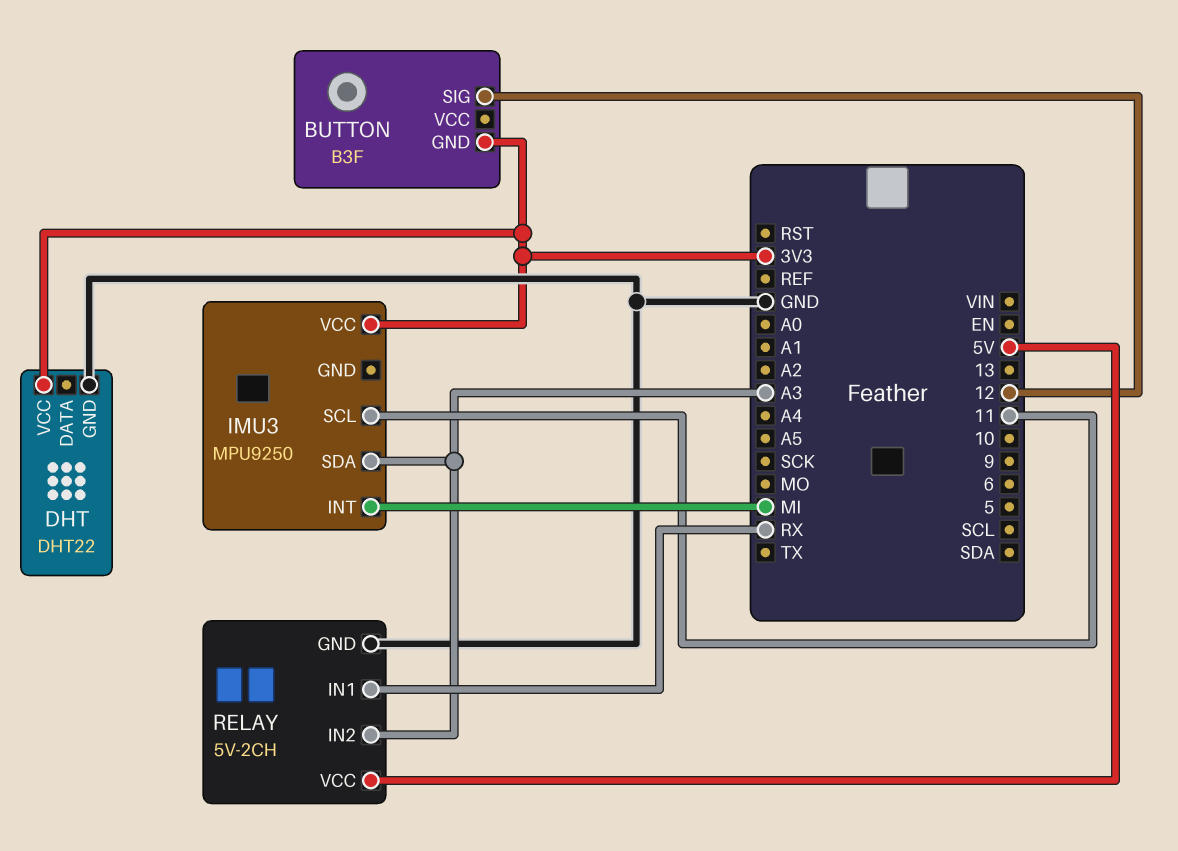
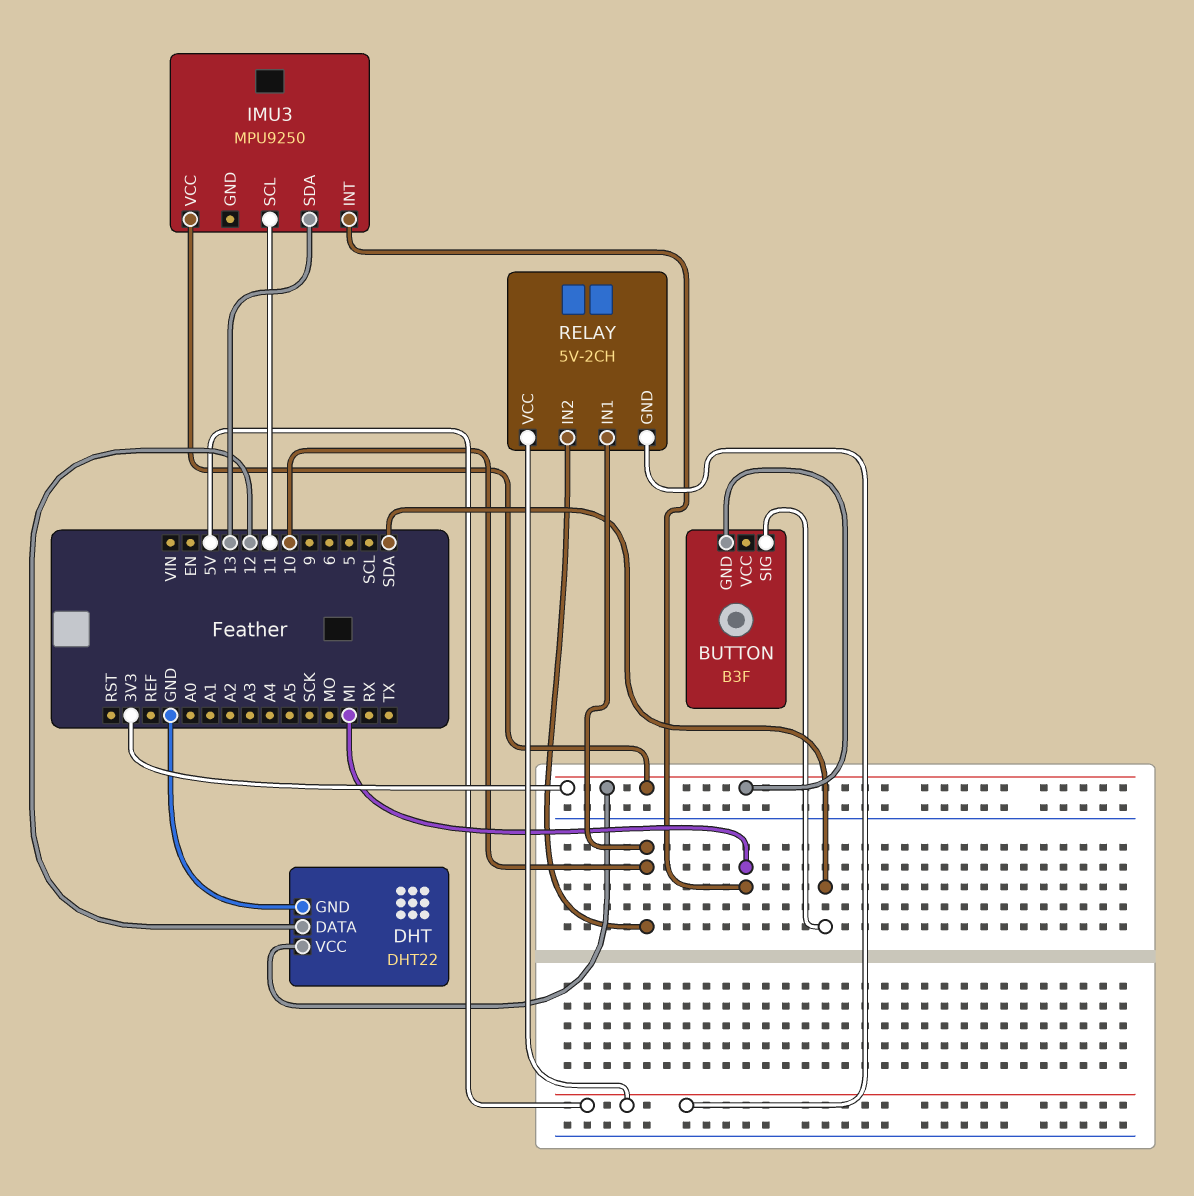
BUTTON pin SIG: 12 -> SDA
DHT pin DATA: none -> 12
IMU3 pin SDA: A3 -> 13
RELAY pin GND: GND -> 5V
RELAY pin IN1: RX -> 10
RELAY pin IN2: A3 -> 10

